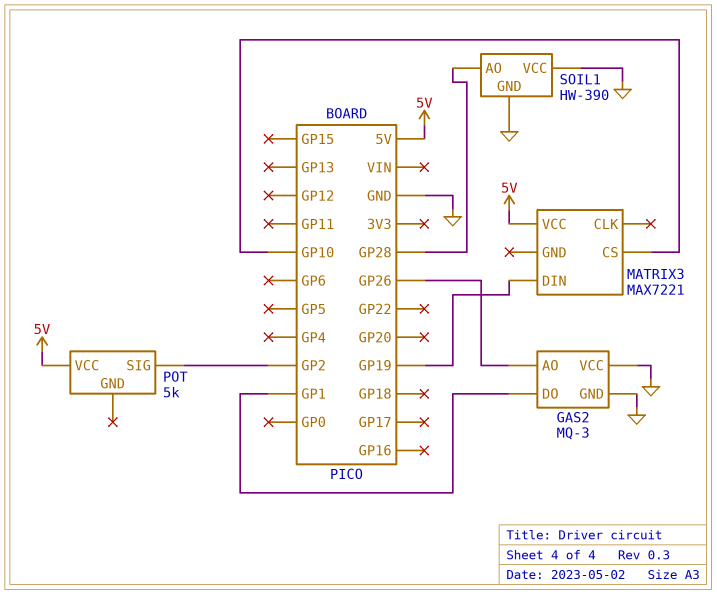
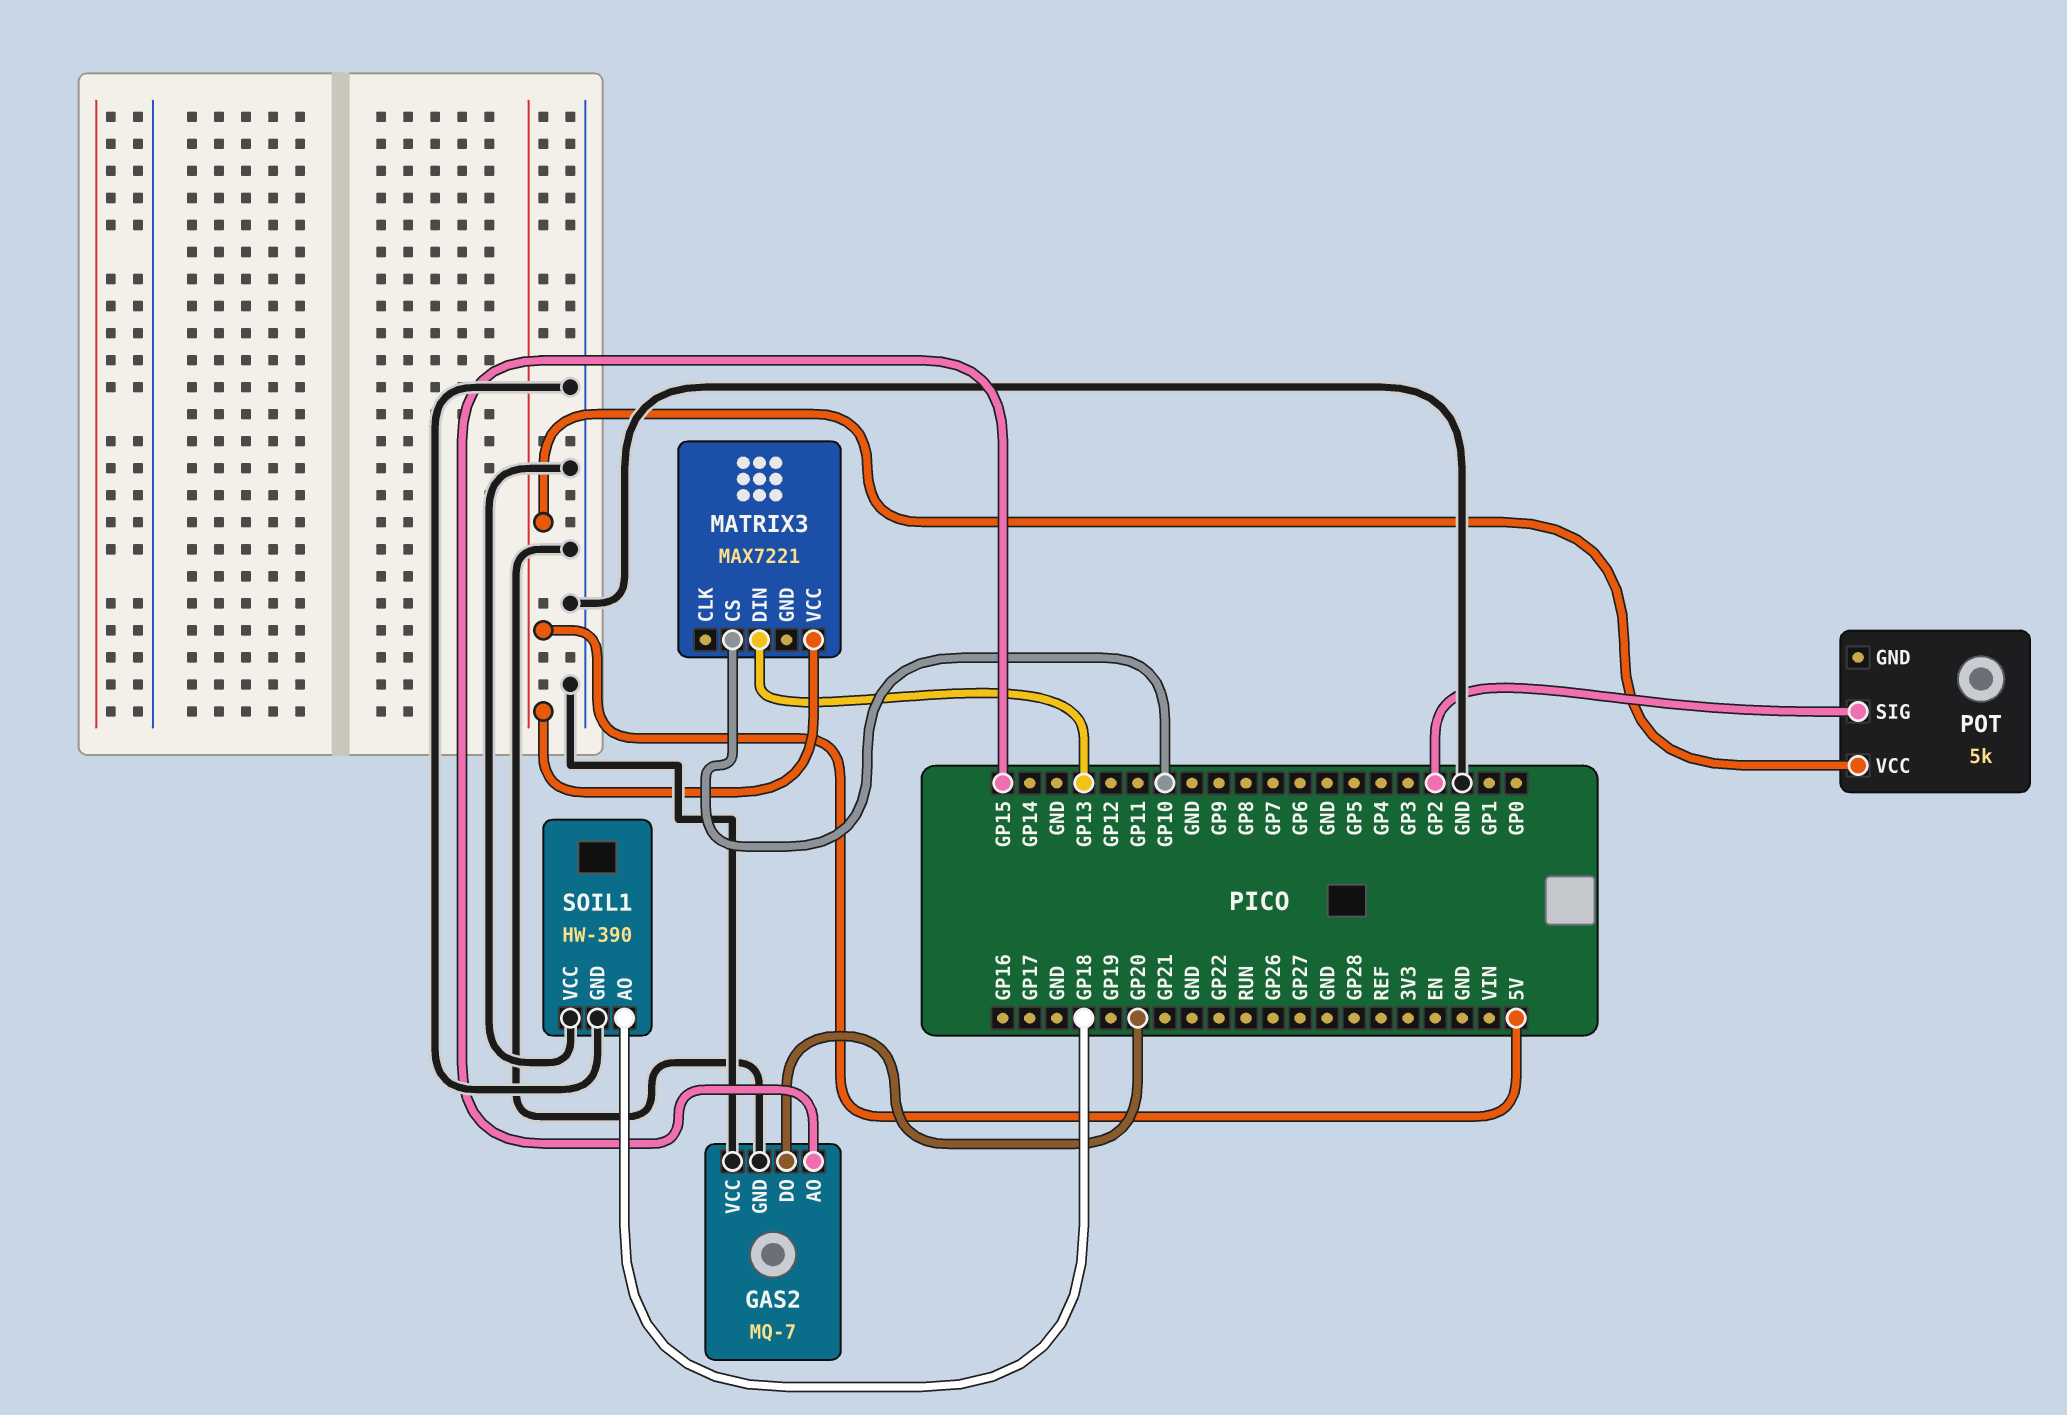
GAS2: MQ-3 -> MQ-7
GAS2 pin AO: GP26 -> GP15
GAS2 pin DO: GP1 -> GP20
MATRIX3 pin DIN: GP19 -> GP13
SOIL1 pin AO: GP28 -> GP18

